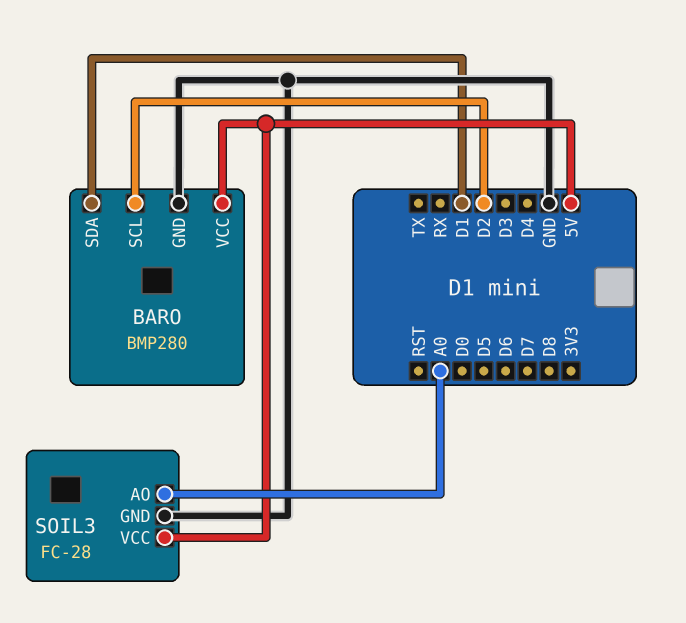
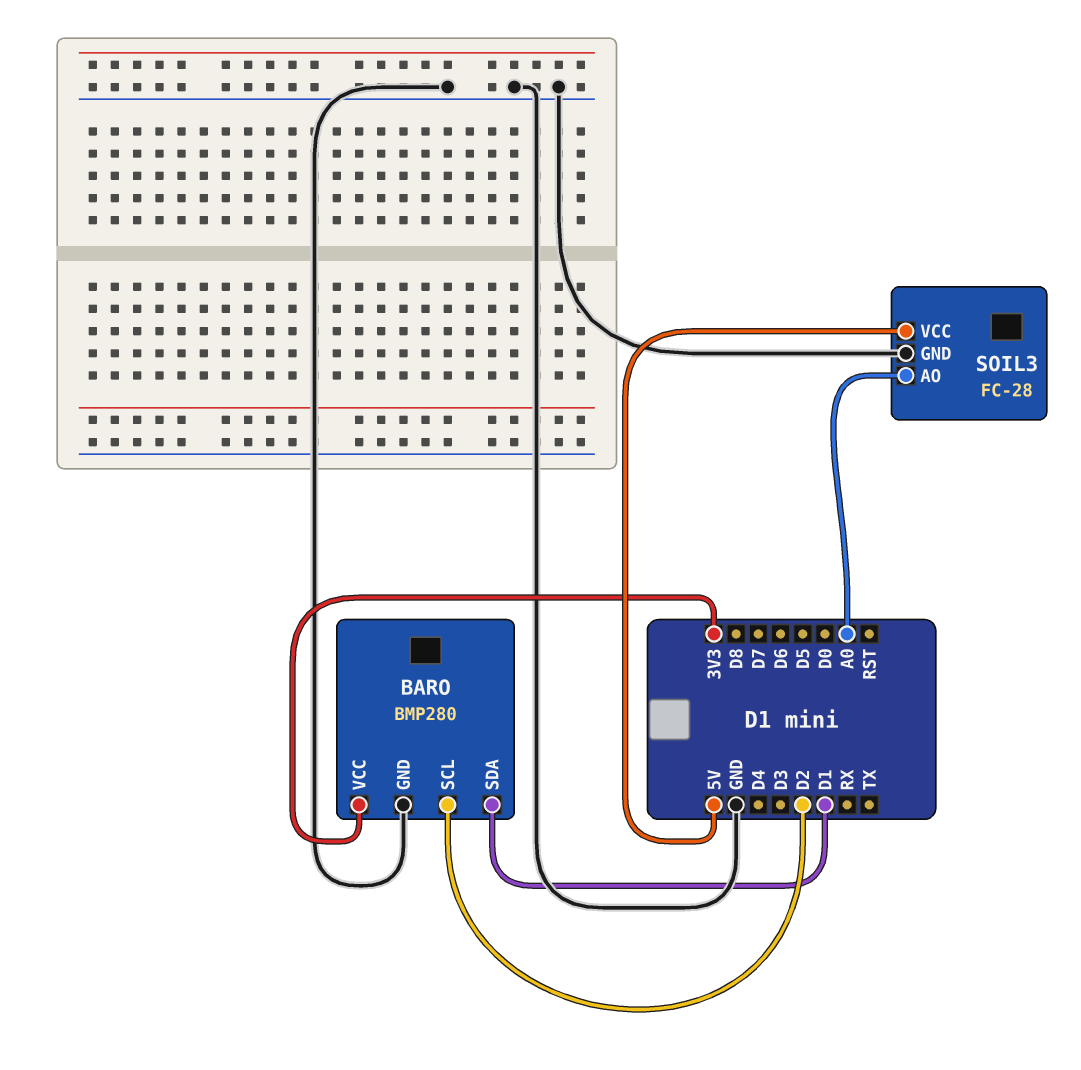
BARO pin VCC: 5V -> 3V3

